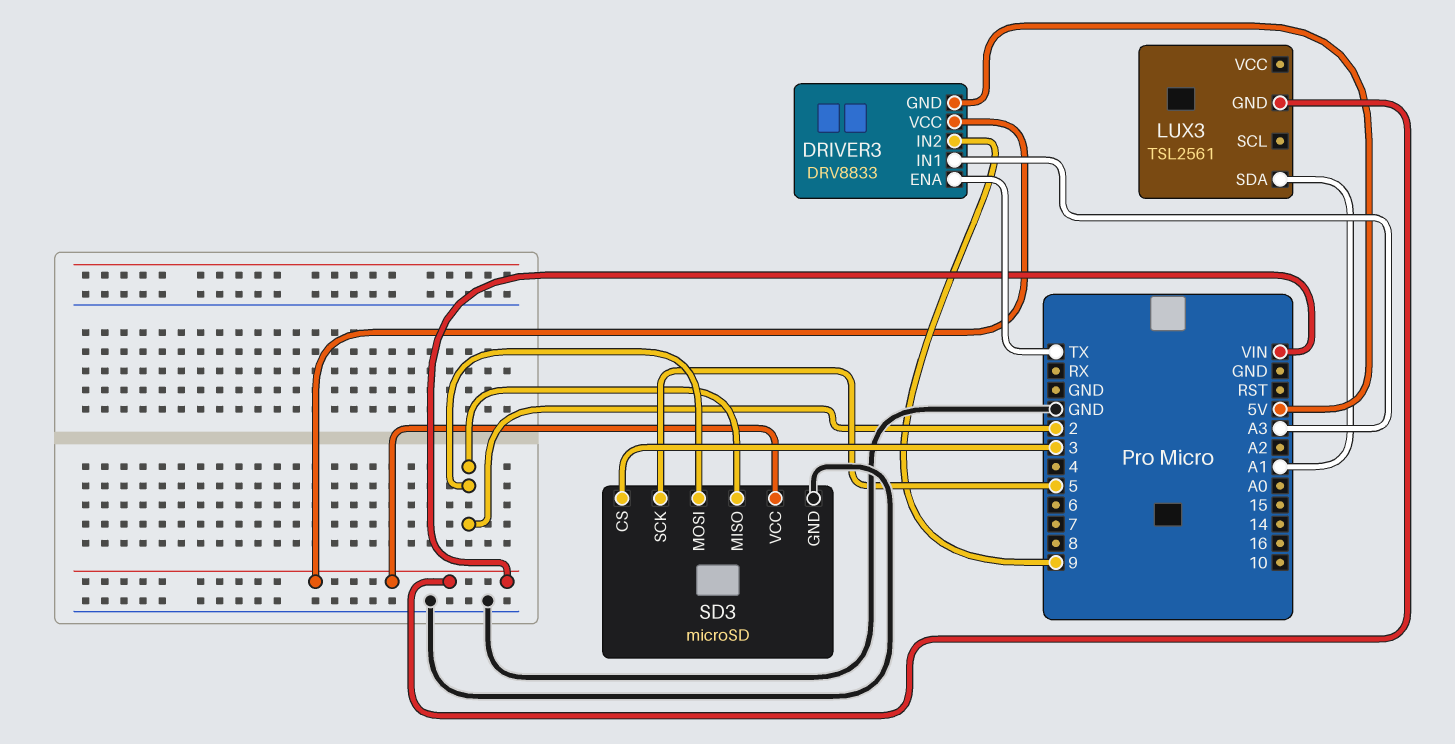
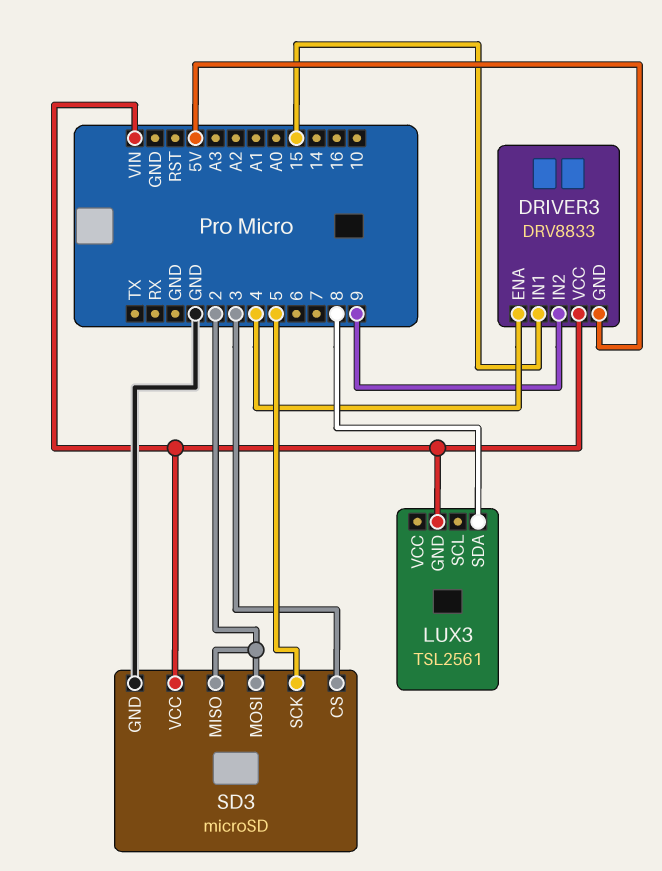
DRIVER3 pin ENA: TX -> 4
DRIVER3 pin IN1: A3 -> 15
LUX3 pin SDA: A1 -> 8

